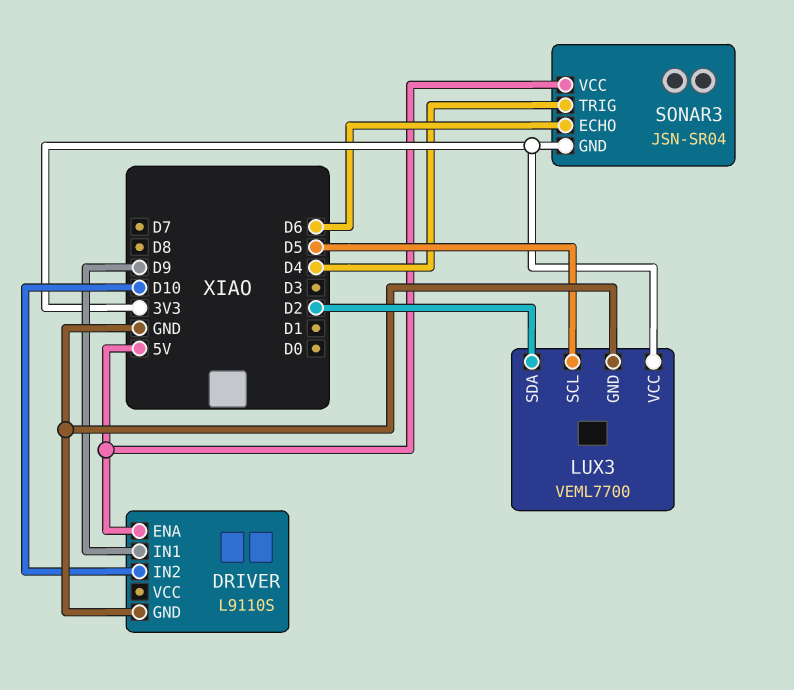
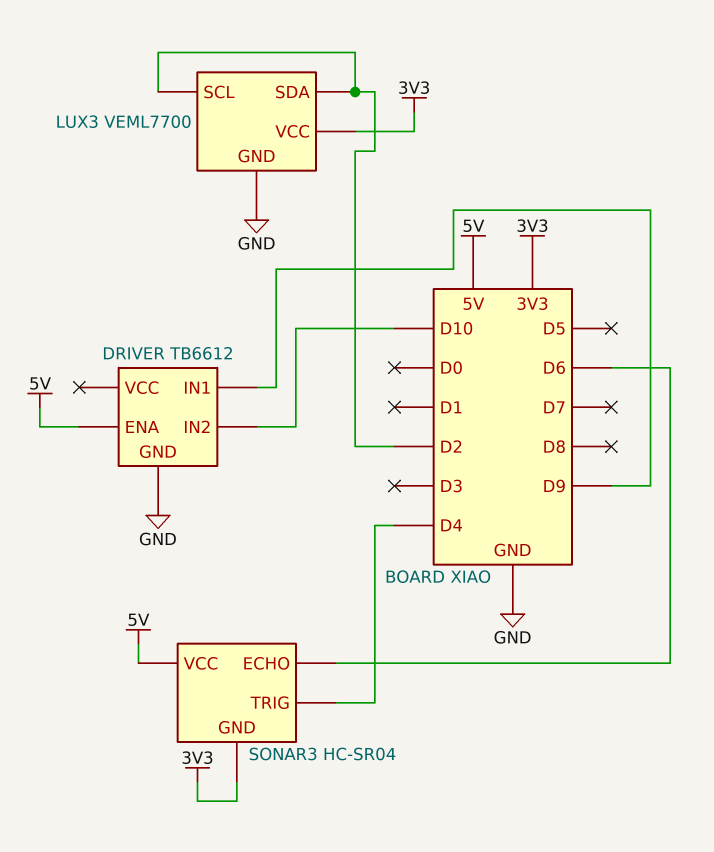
DRIVER: L9110S -> TB6612
LUX3 pin SCL: D5 -> D2
SONAR3: JSN-SR04 -> HC-SR04

